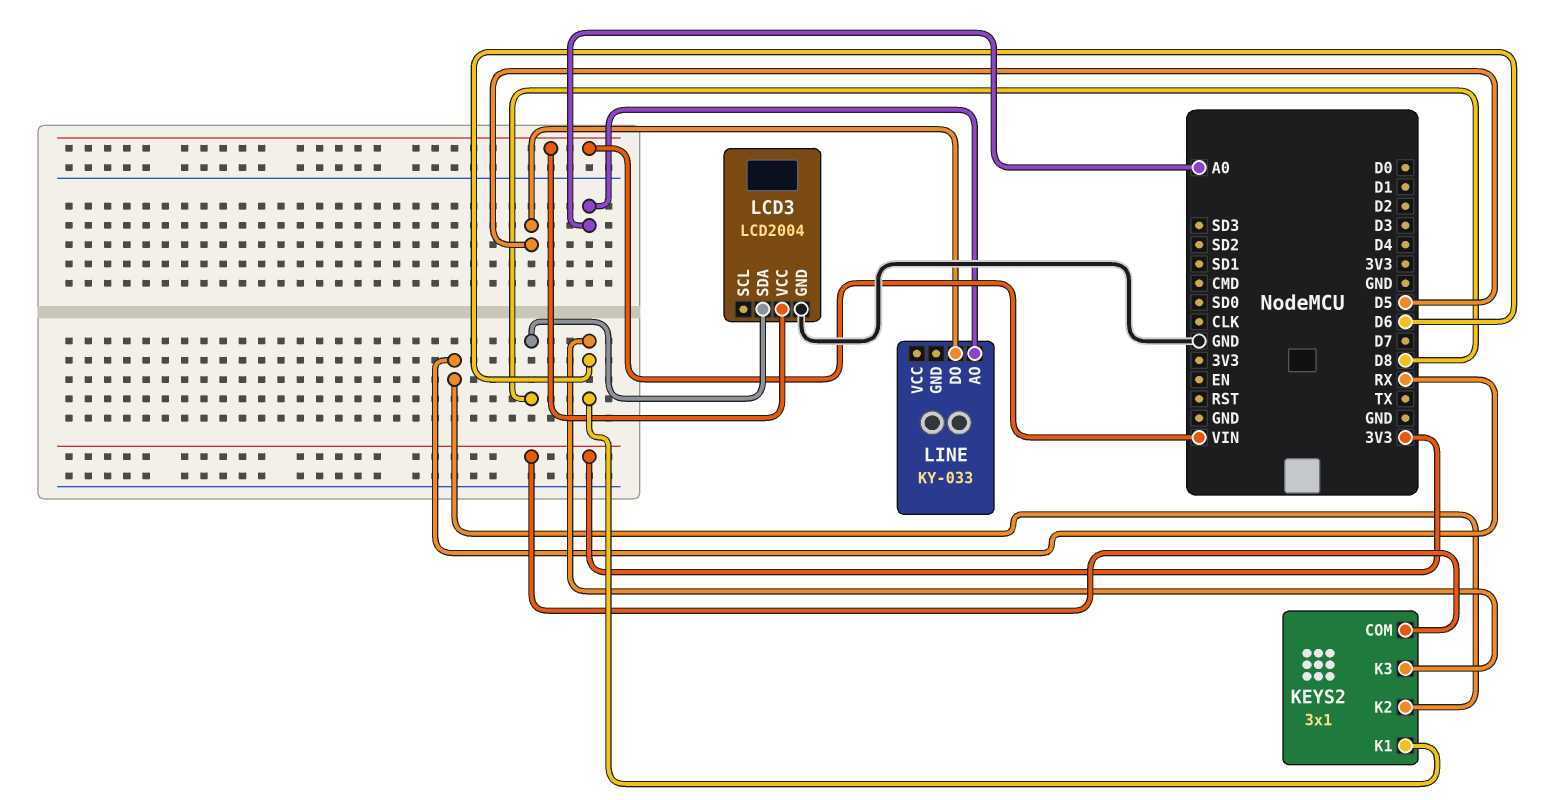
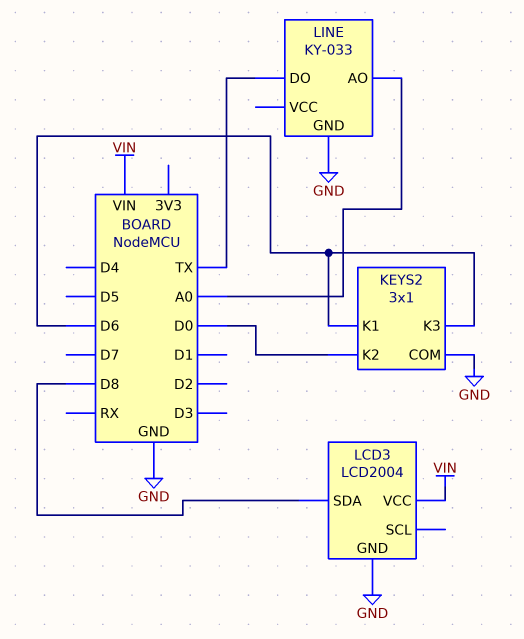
KEYS2 pin COM: 3V3 -> GND
KEYS2 pin K2: RX -> D0
LINE pin DO: D5 -> TX
LINE pin GND: none -> GND

